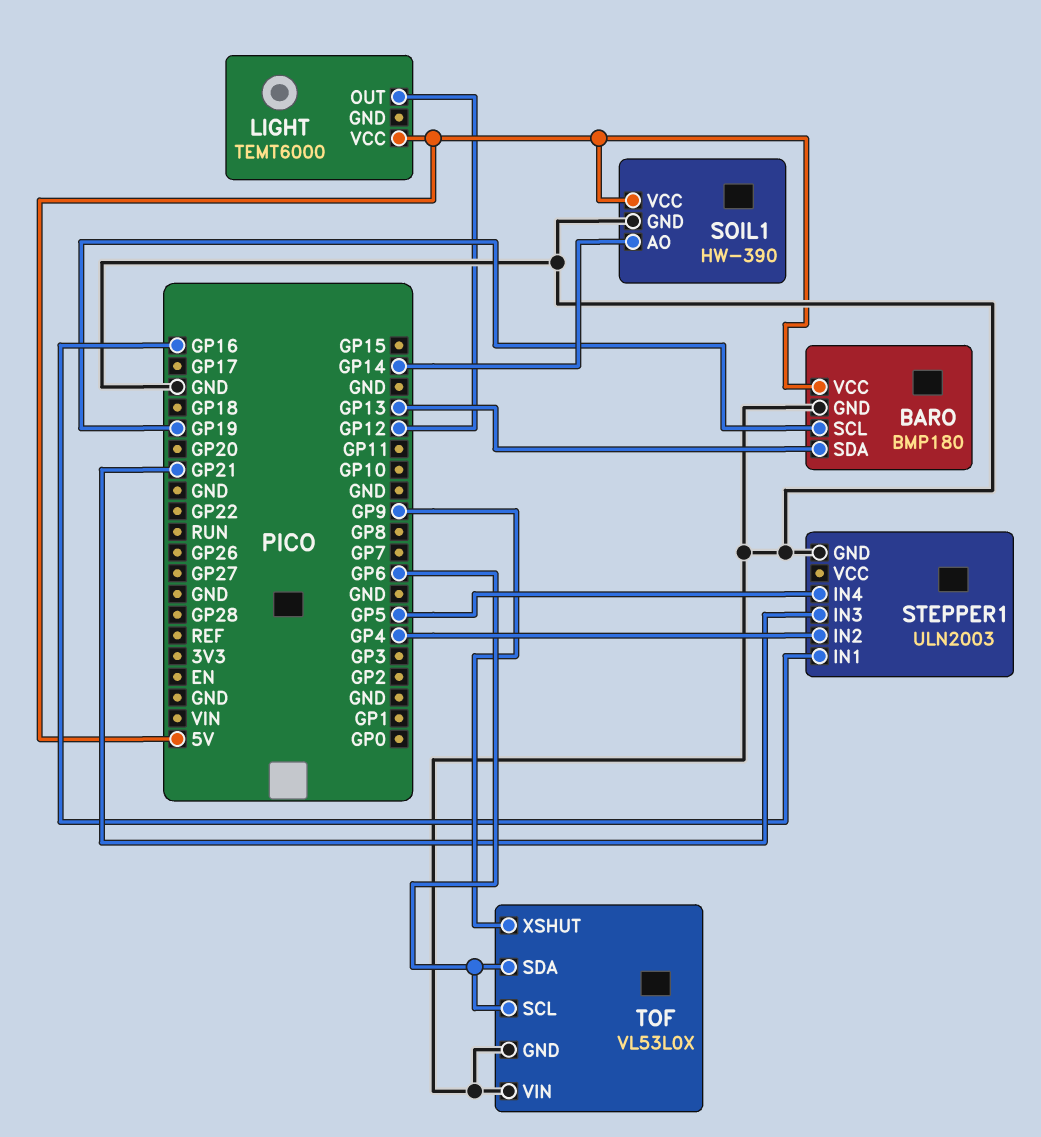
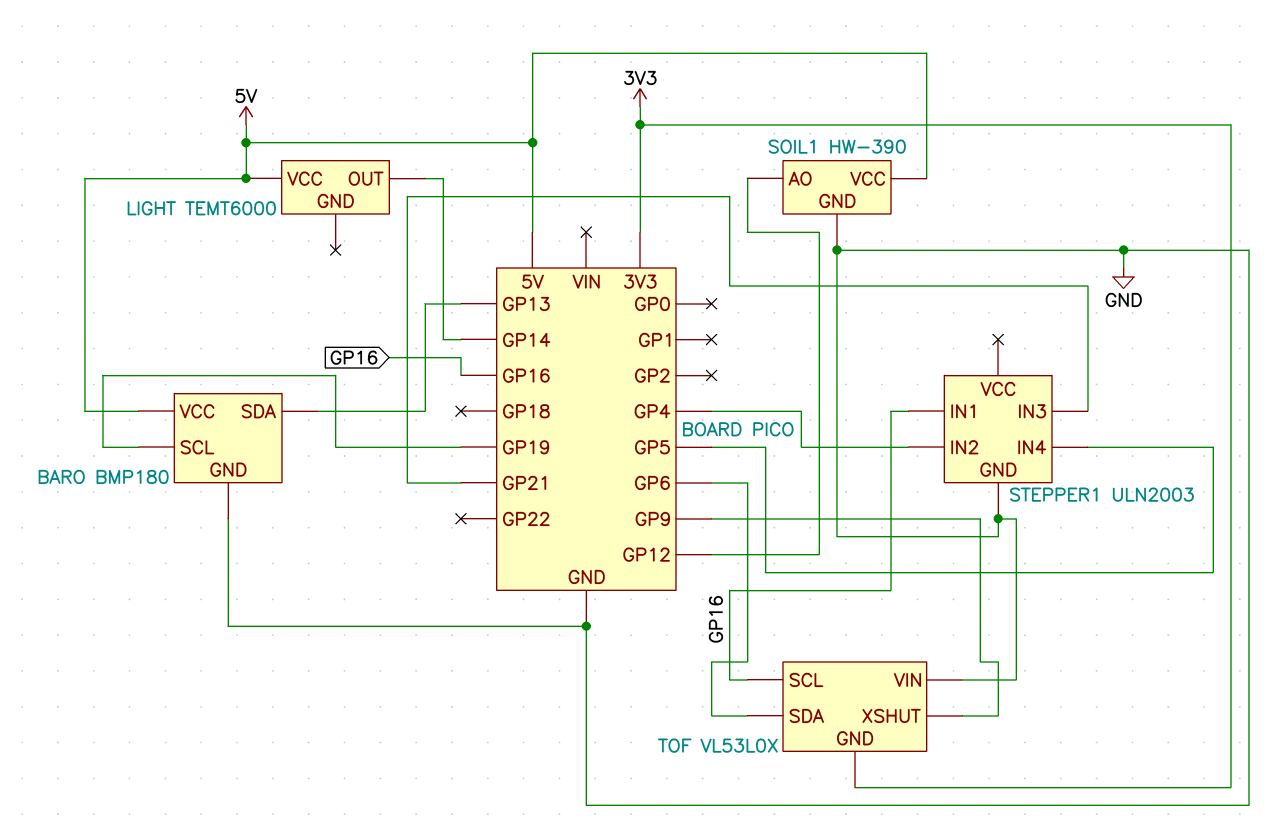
LIGHT pin OUT: GP12 -> GP14
SOIL1 pin AO: GP14 -> GP12
TOF pin GND: GND -> 3V3
TOF pin SCL: GP6 -> GP16

